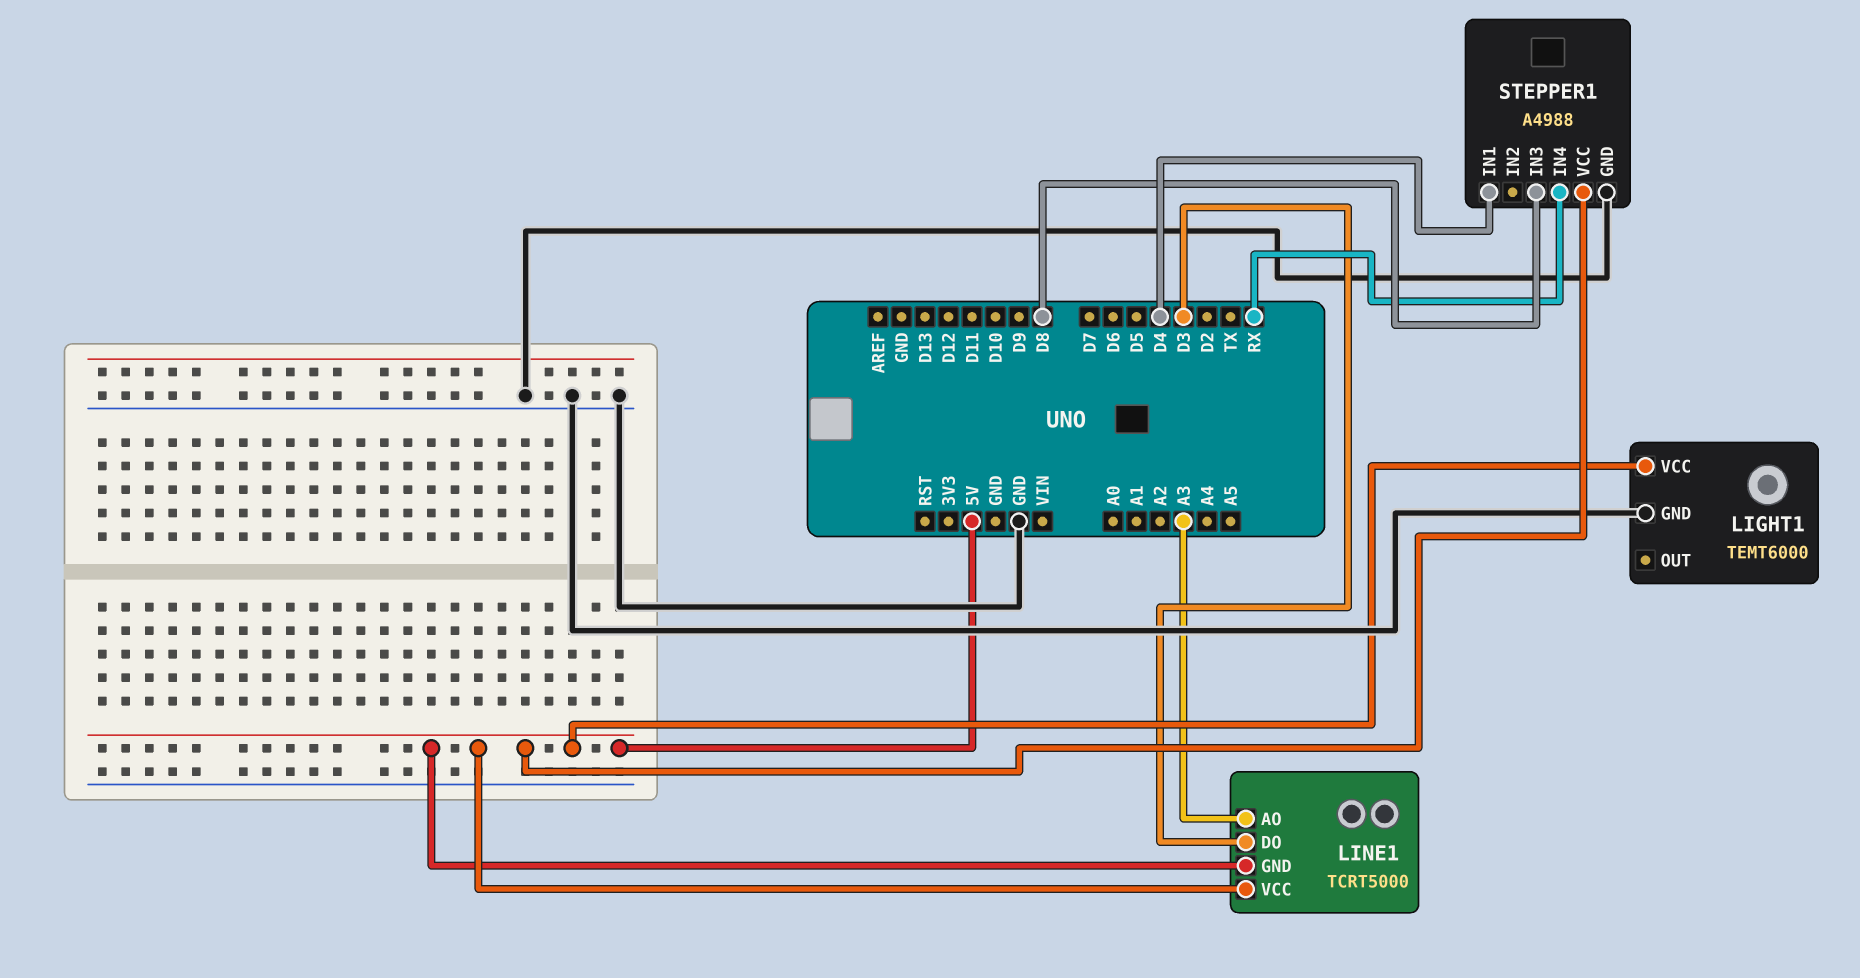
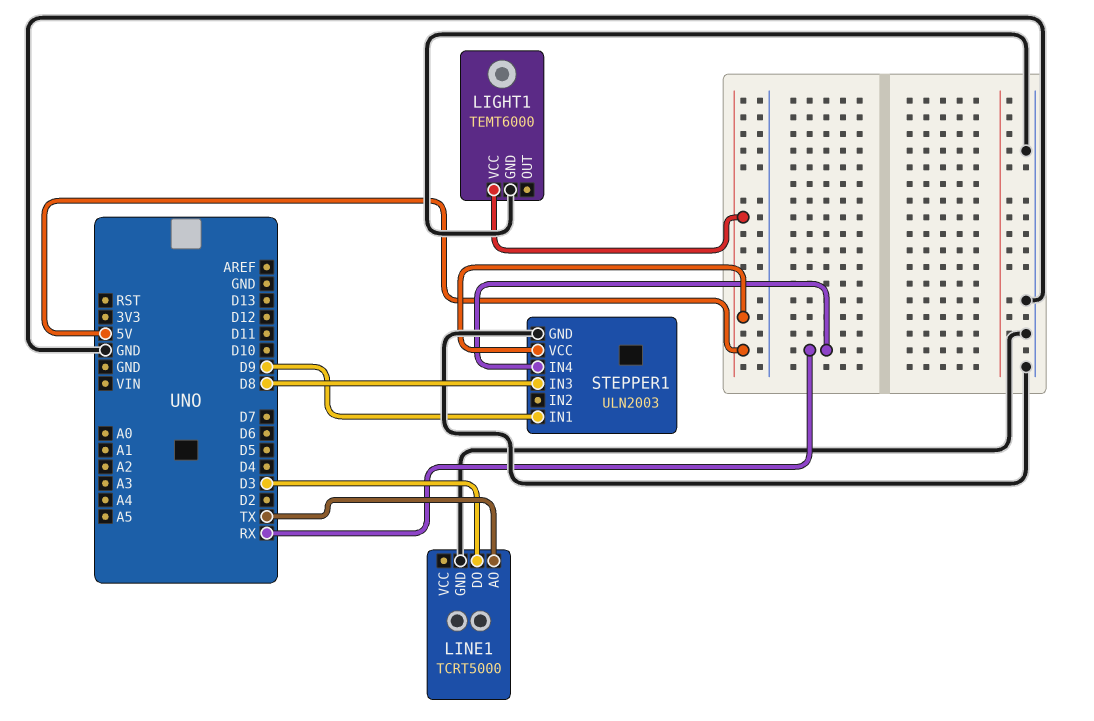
LINE1 pin AO: A3 -> TX
LINE1 pin GND: 5V -> GND
LINE1 pin VCC: 5V -> none
STEPPER1: A4988 -> ULN2003
STEPPER1 pin IN1: D4 -> D9

